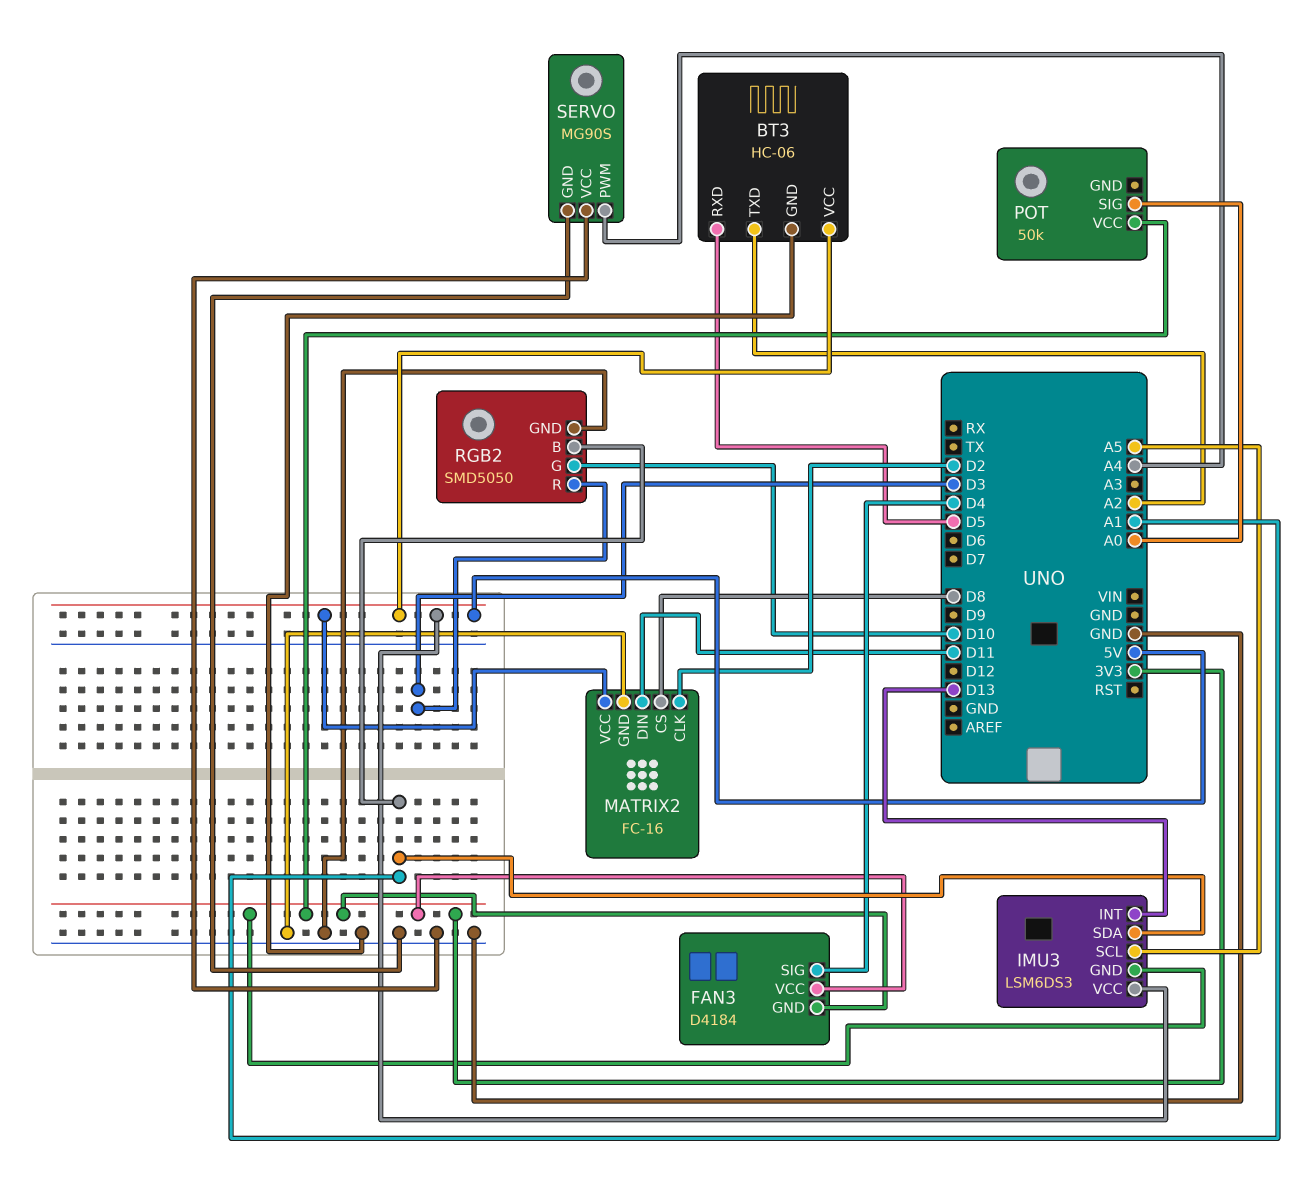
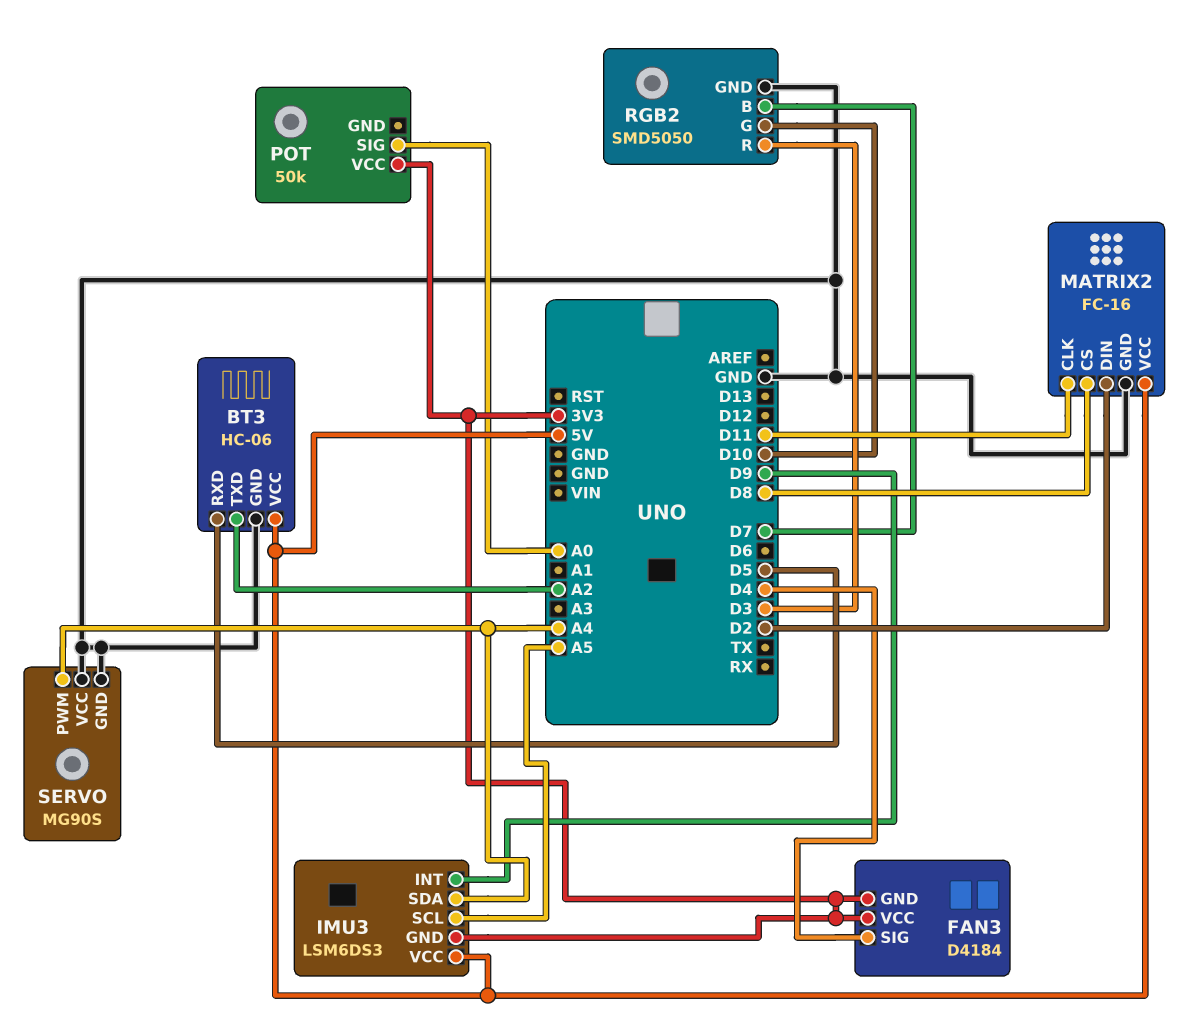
IMU3 pin INT: D13 -> D9
IMU3 pin SDA: A1 -> A4
MATRIX2 pin CLK: D2 -> D11
MATRIX2 pin DIN: D11 -> D2
RGB2 pin B: A1 -> D7

